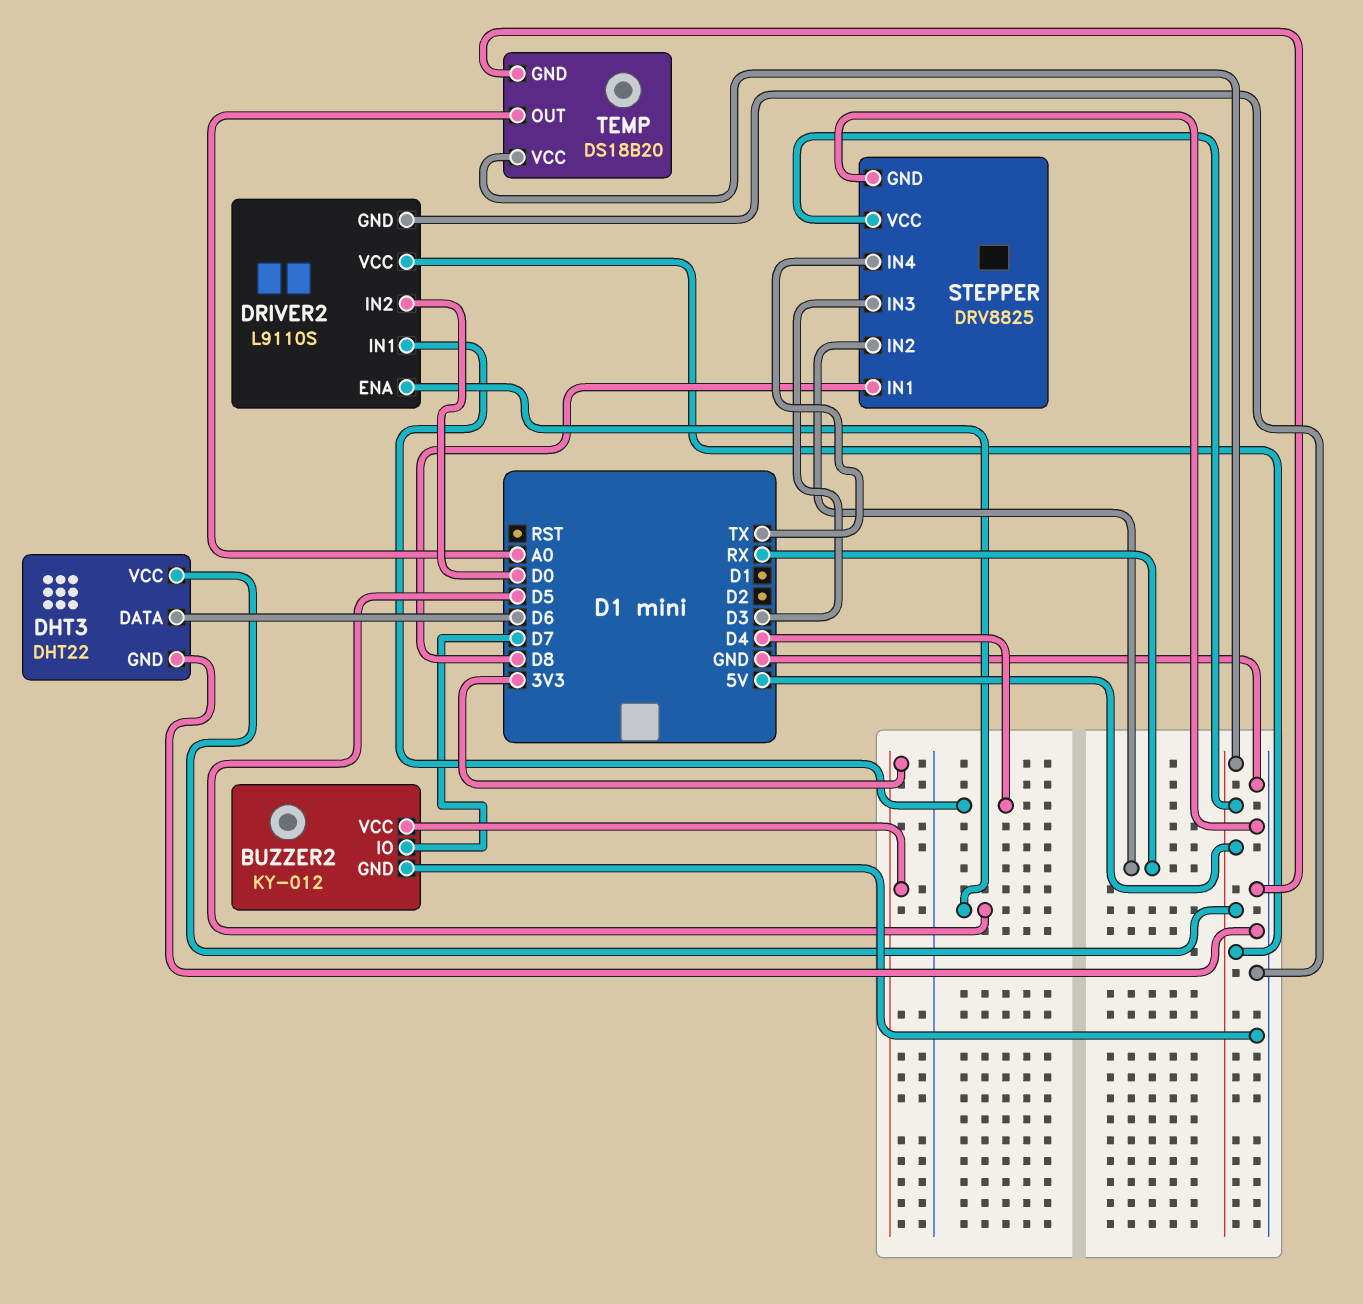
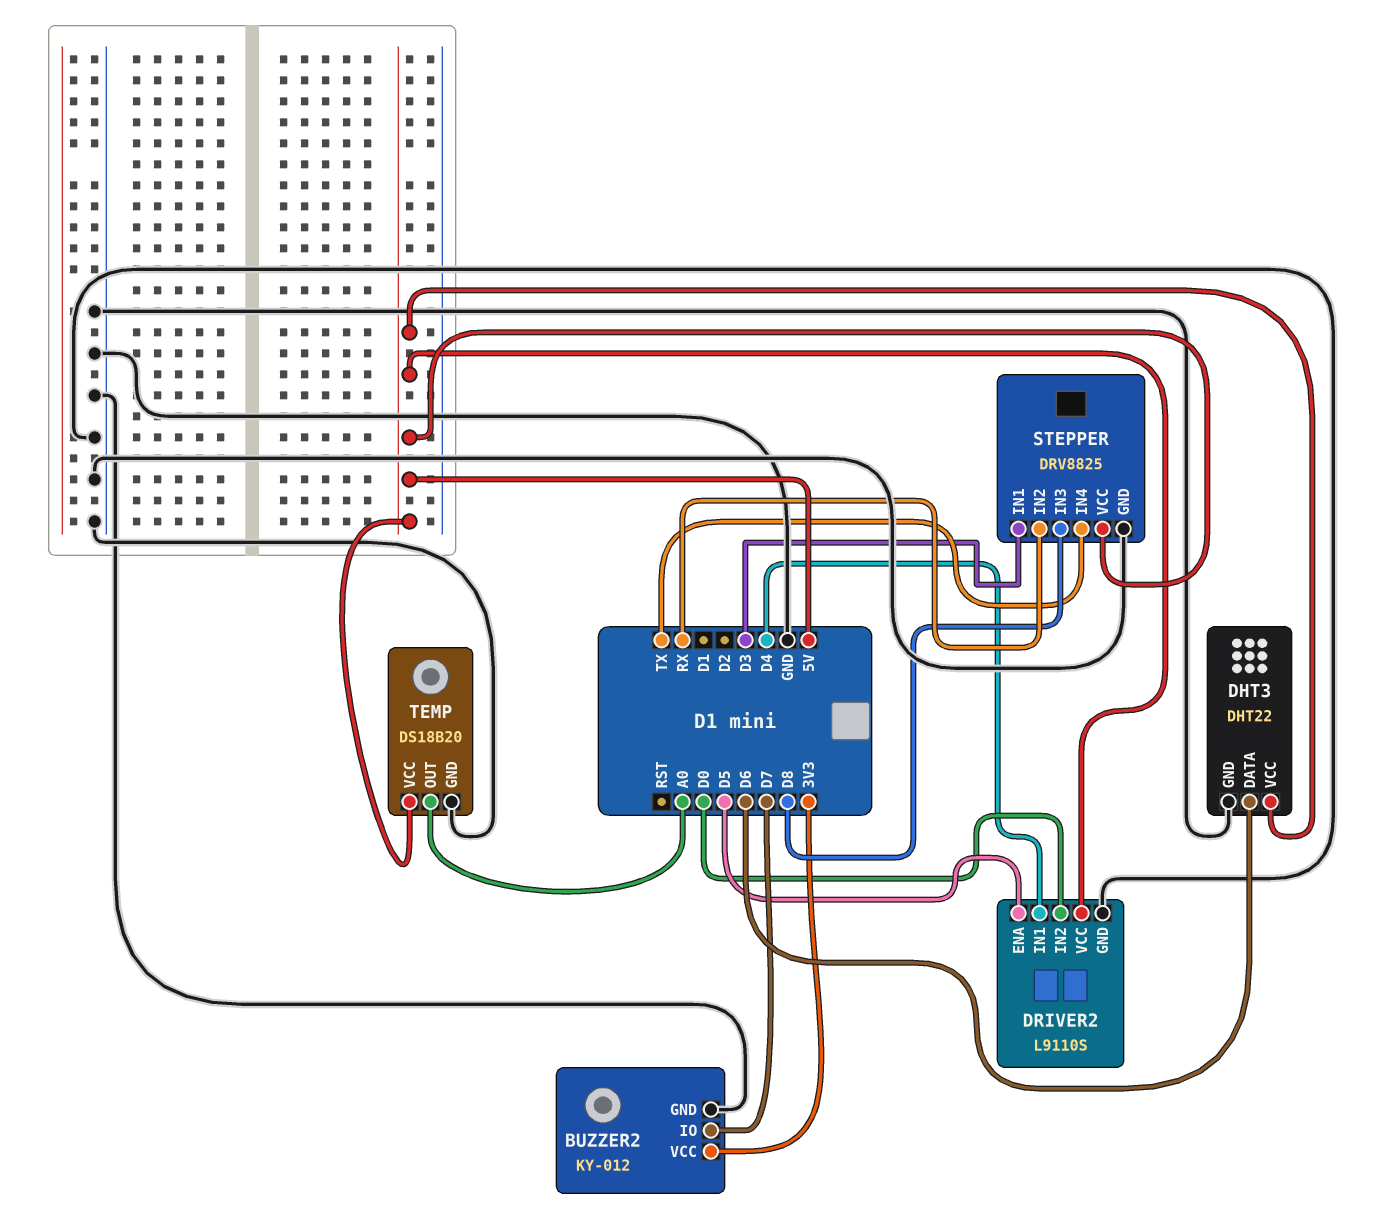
STEPPER pin IN1: D8 -> D3
STEPPER pin IN3: D3 -> D8

